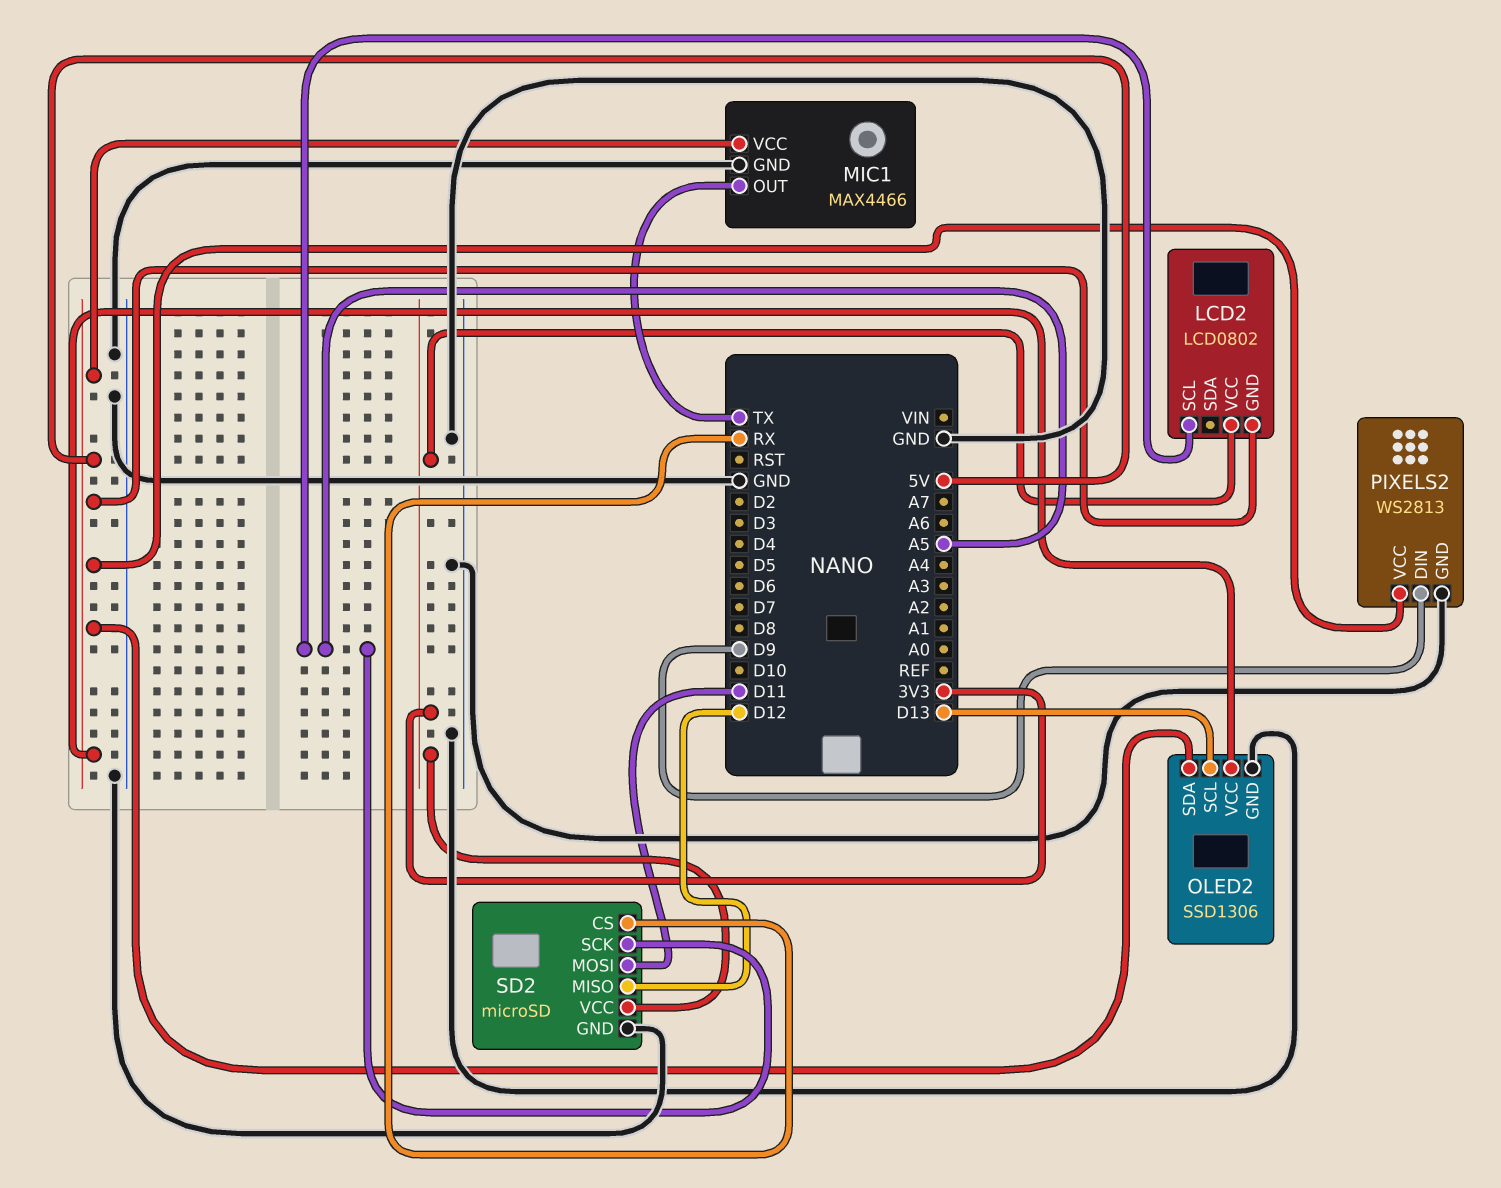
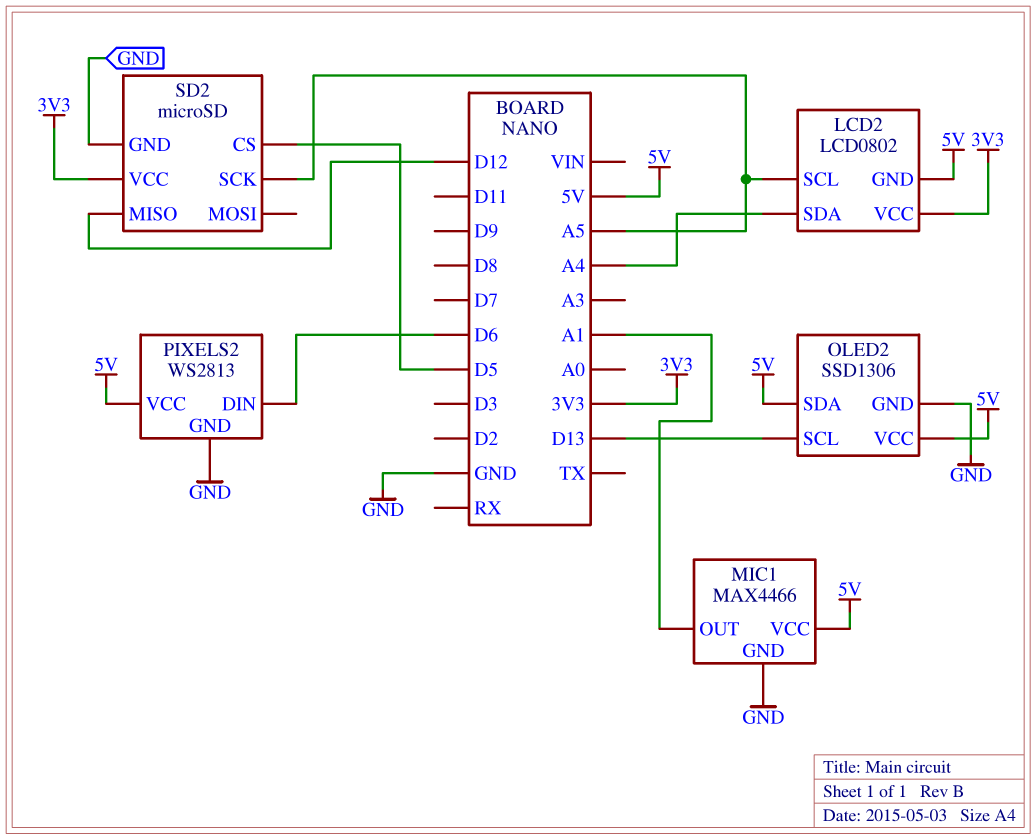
LCD2 pin SDA: none -> A4
MIC1 pin OUT: TX -> A1
PIXELS2 pin DIN: D9 -> D6
SD2 pin CS: RX -> D5
SD2 pin MOSI: D11 -> none

